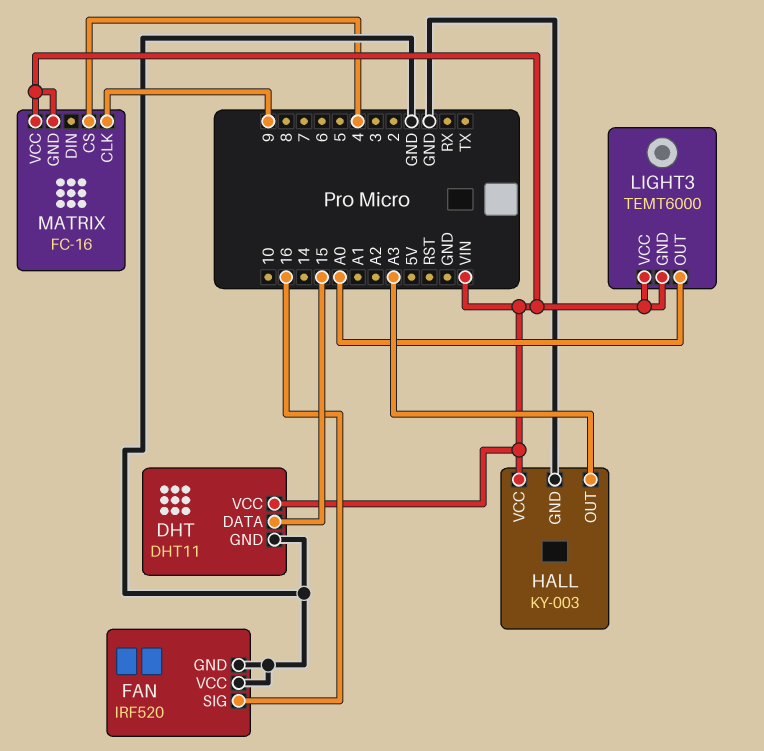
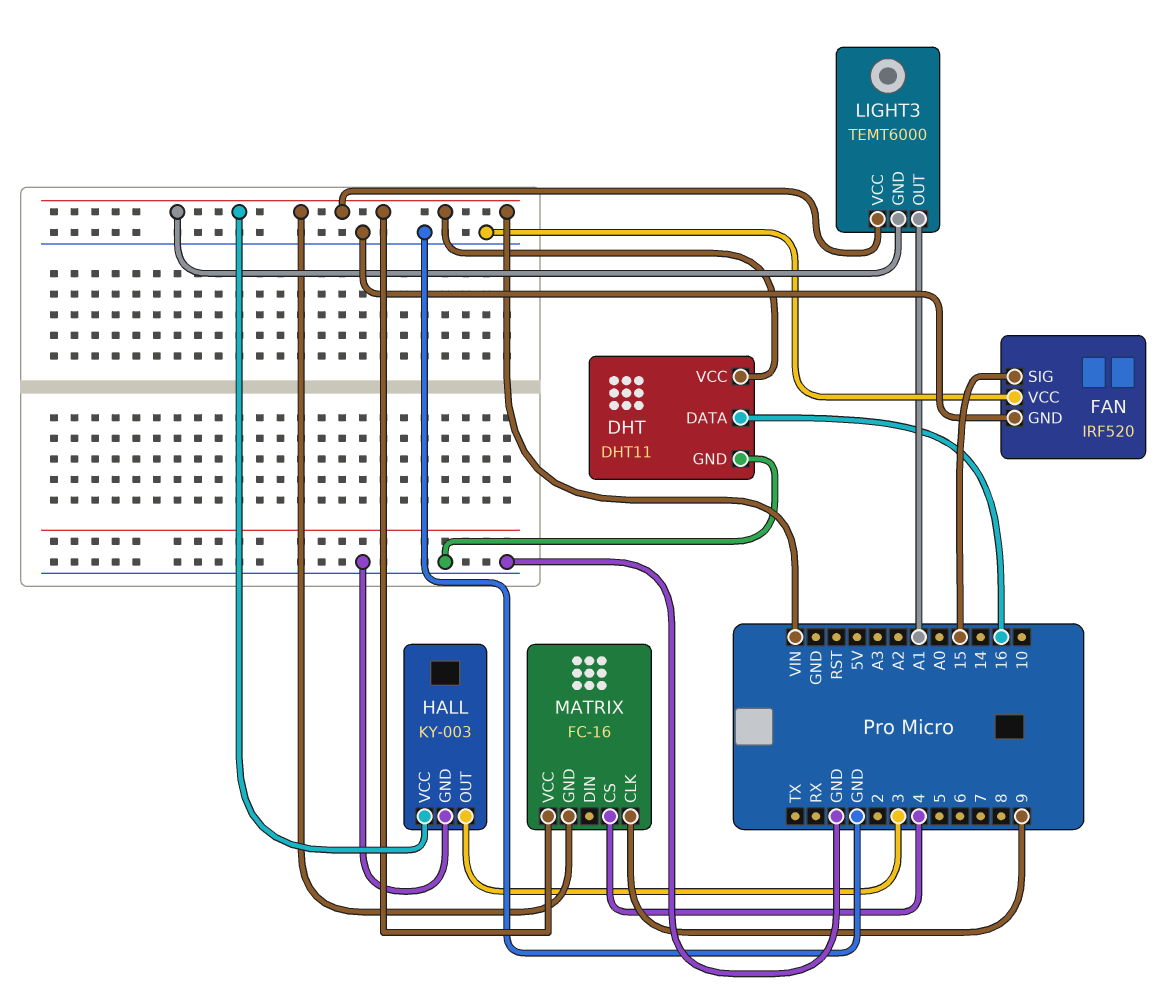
DHT pin DATA: 15 -> 16
FAN pin SIG: 16 -> 15
HALL pin OUT: A3 -> 3
LIGHT3 pin OUT: A0 -> A1

